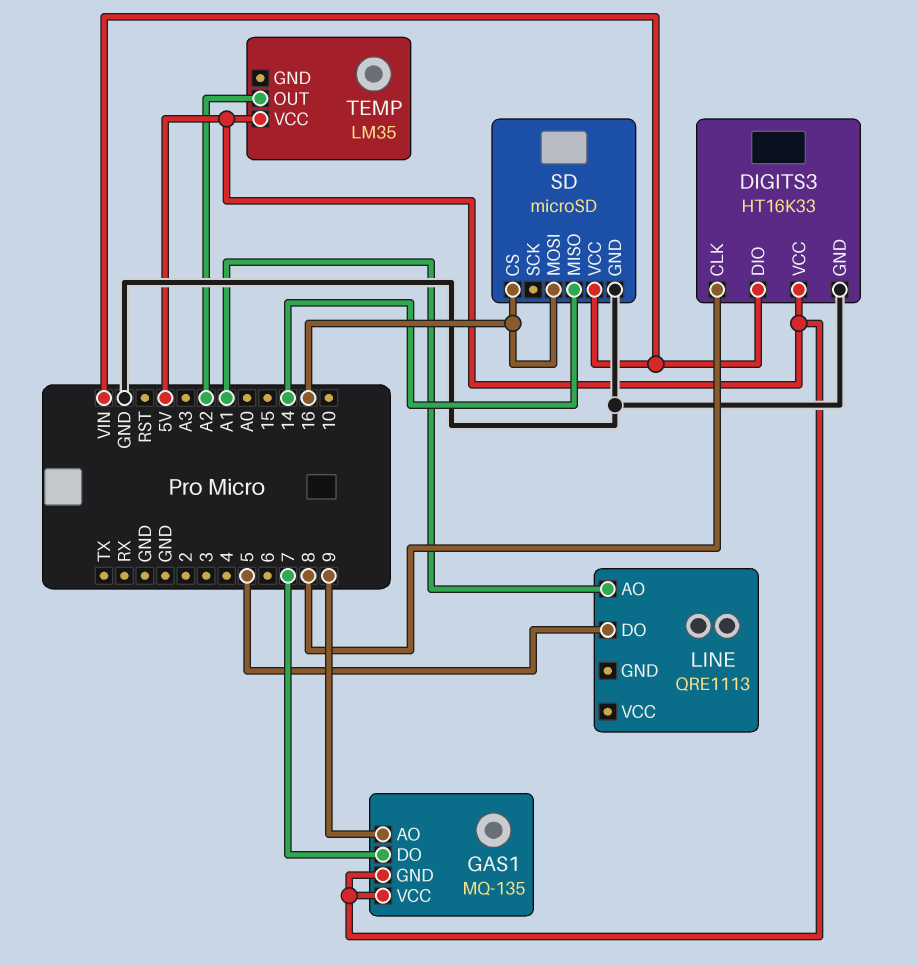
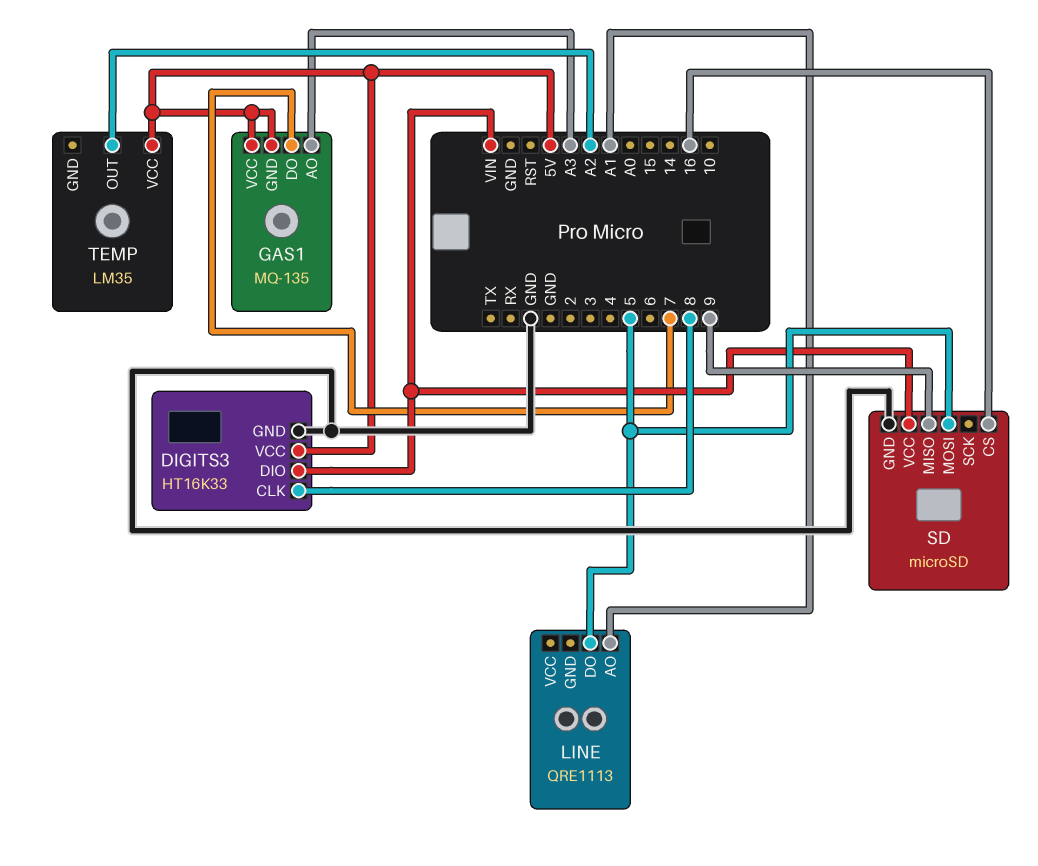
GAS1 pin AO: 9 -> A3
SD pin MISO: 14 -> 9
SD pin MOSI: 16 -> 5

